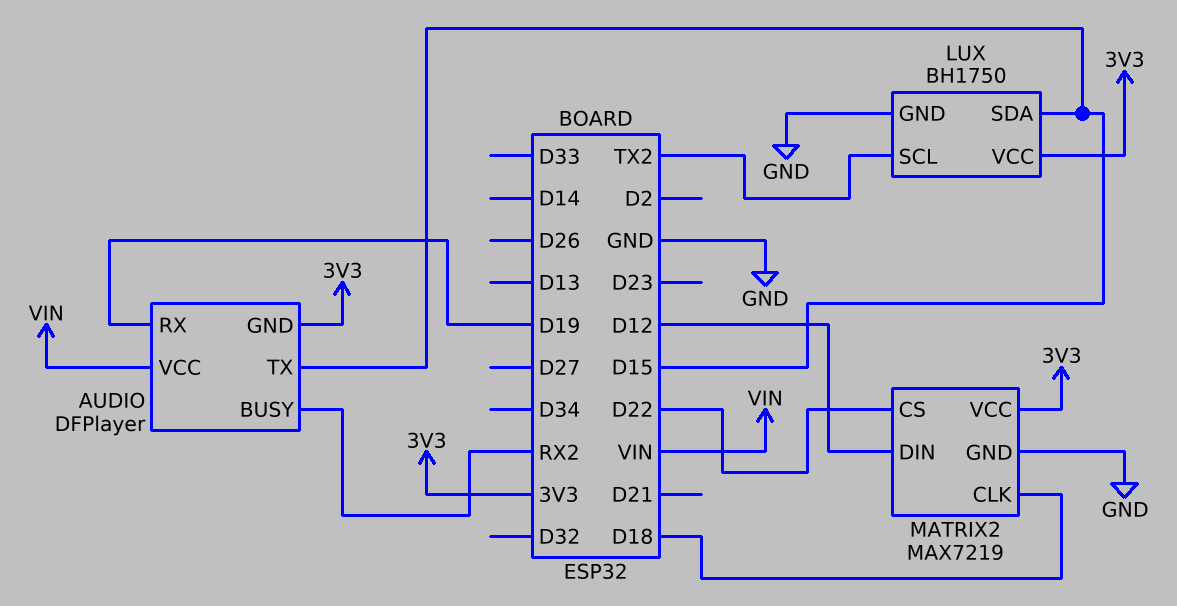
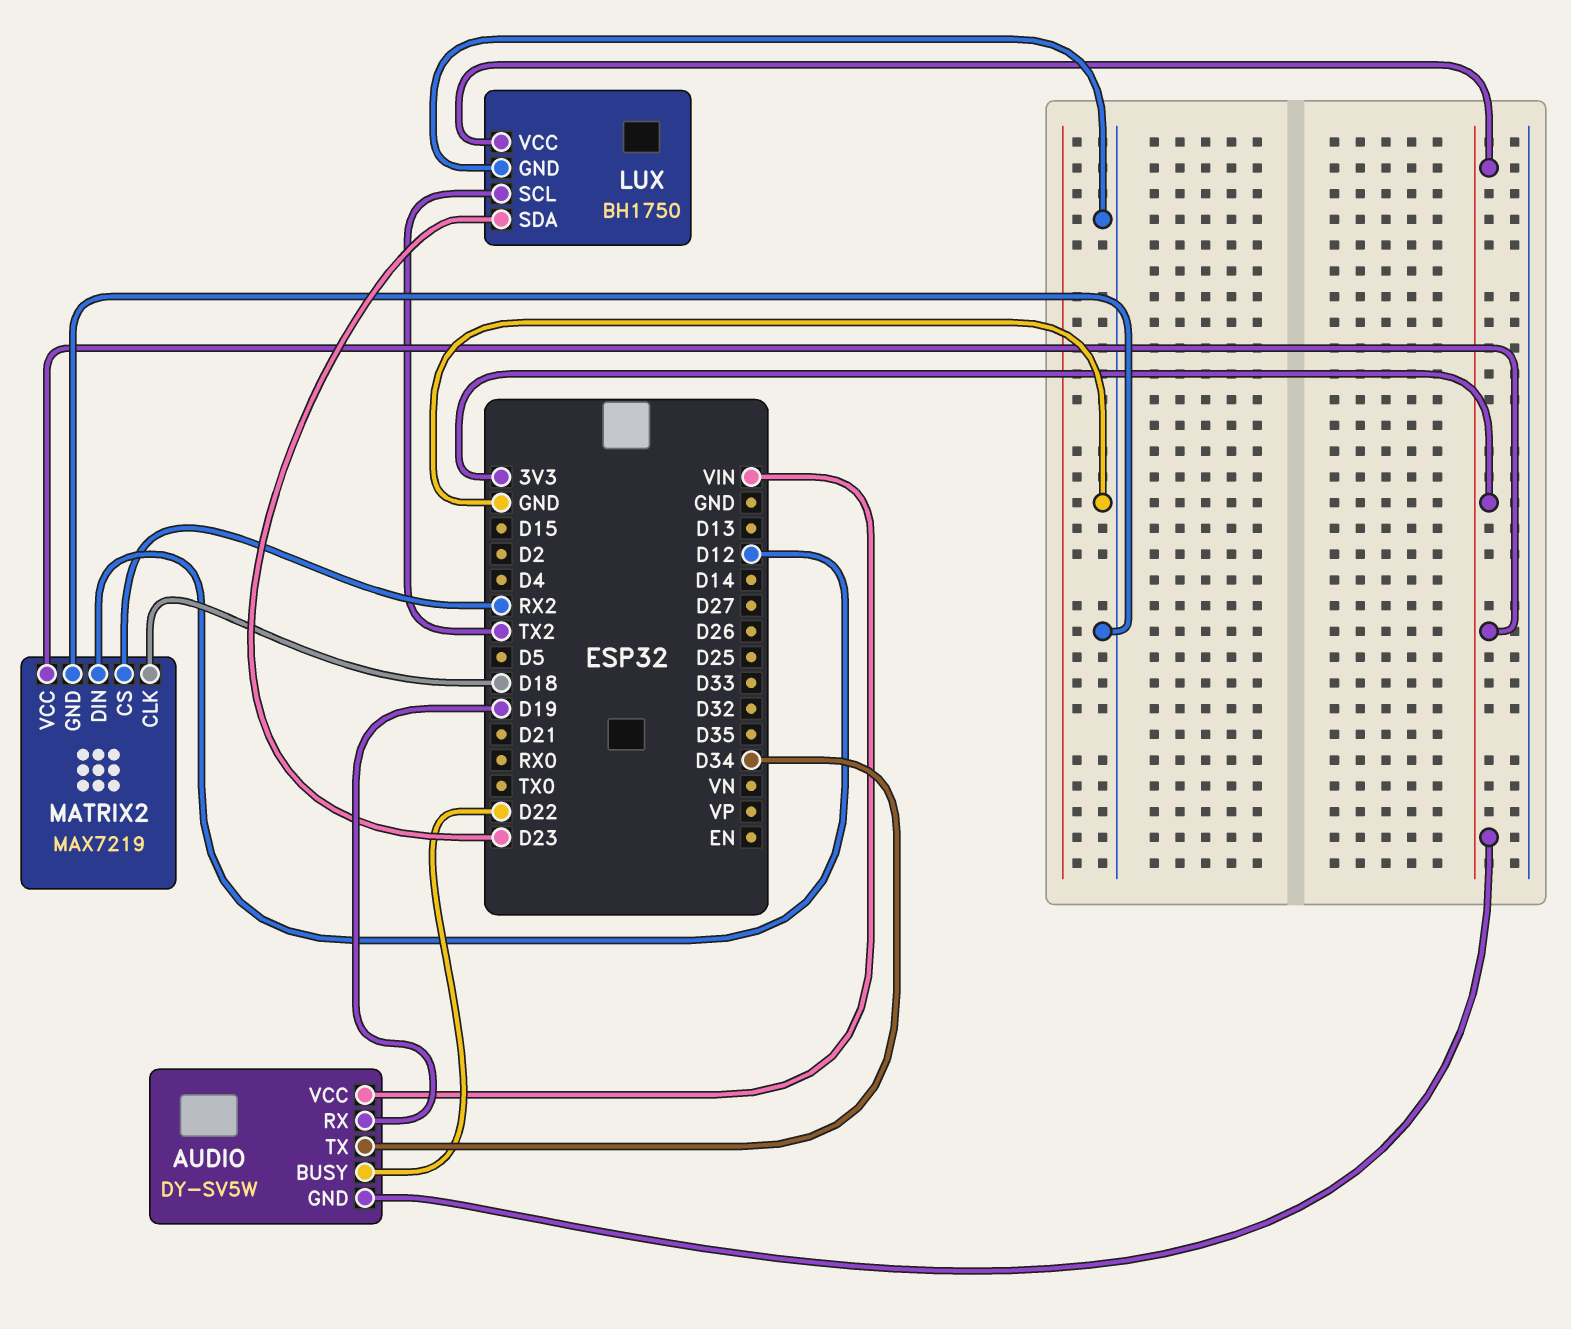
AUDIO: DFPlayer -> DY-SV5W
AUDIO pin BUSY: RX2 -> D22
AUDIO pin TX: D15 -> D34
LUX pin SDA: D15 -> D23
MATRIX2 pin CS: D22 -> RX2

